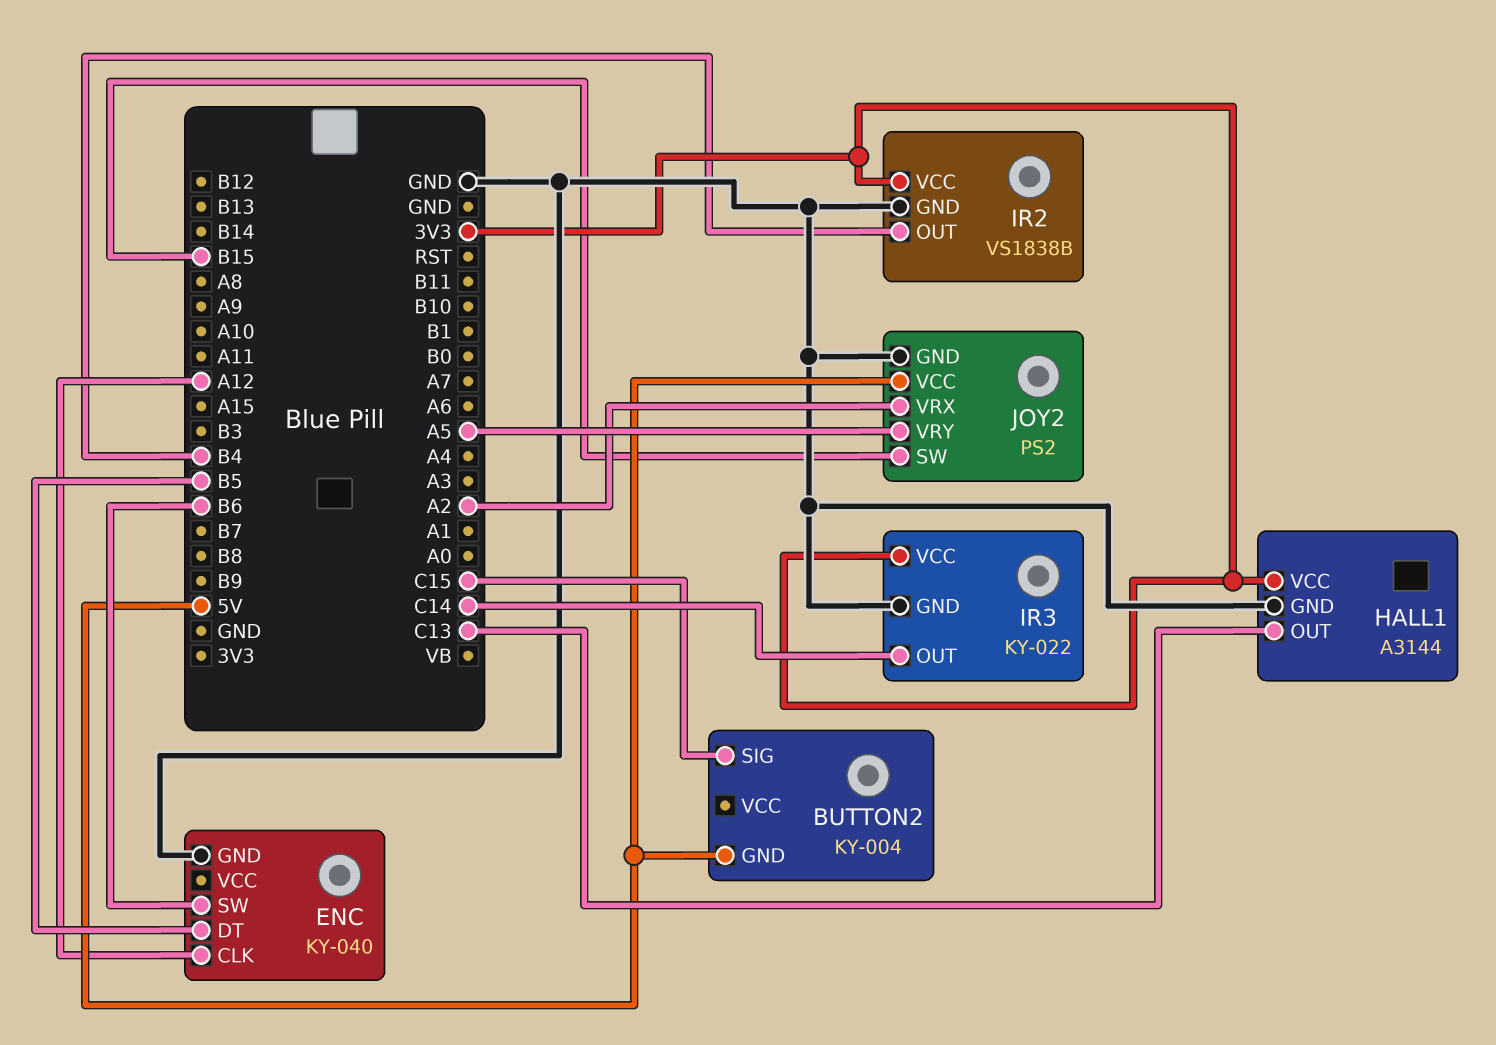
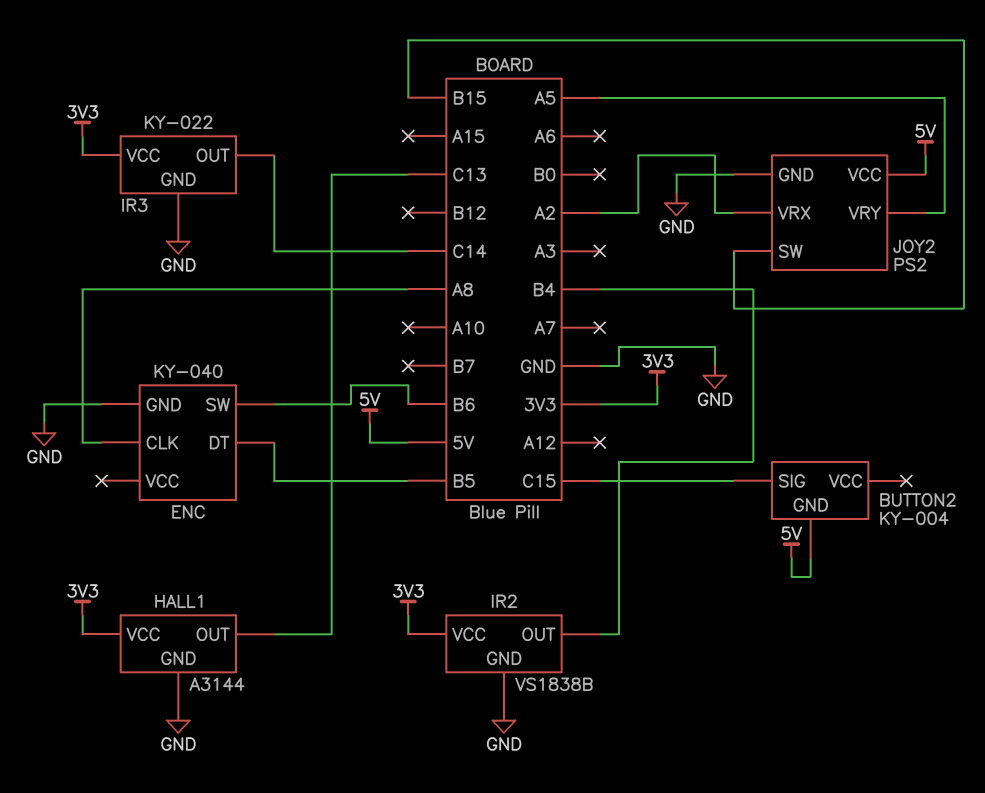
ENC pin CLK: A12 -> A8

